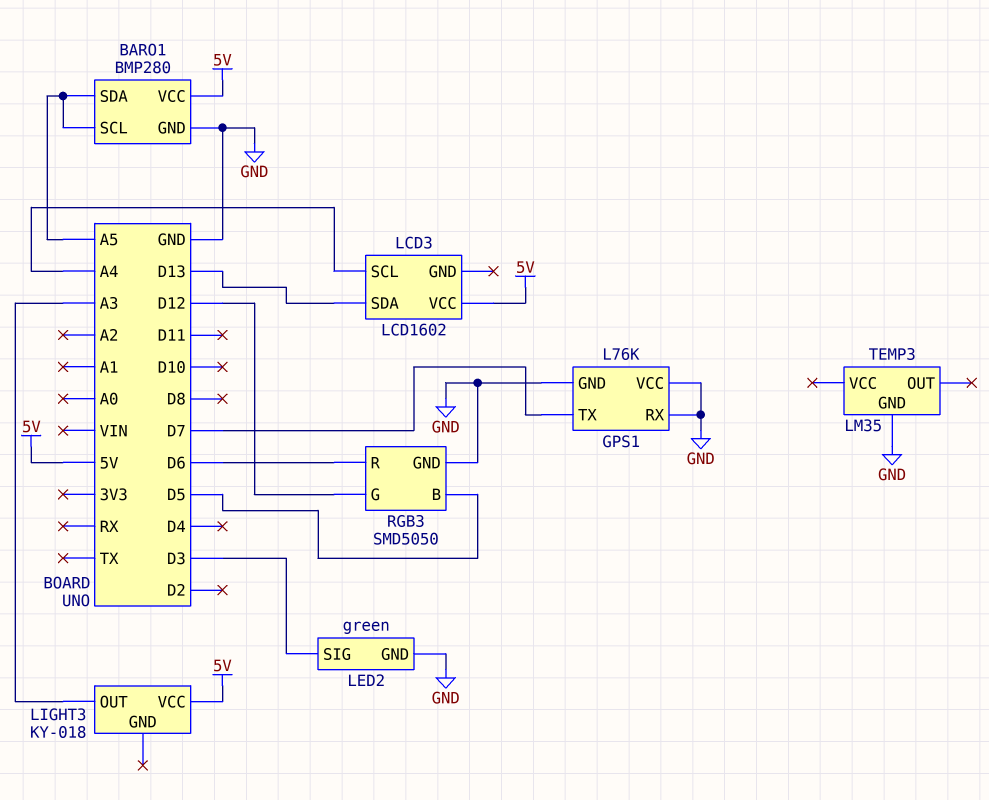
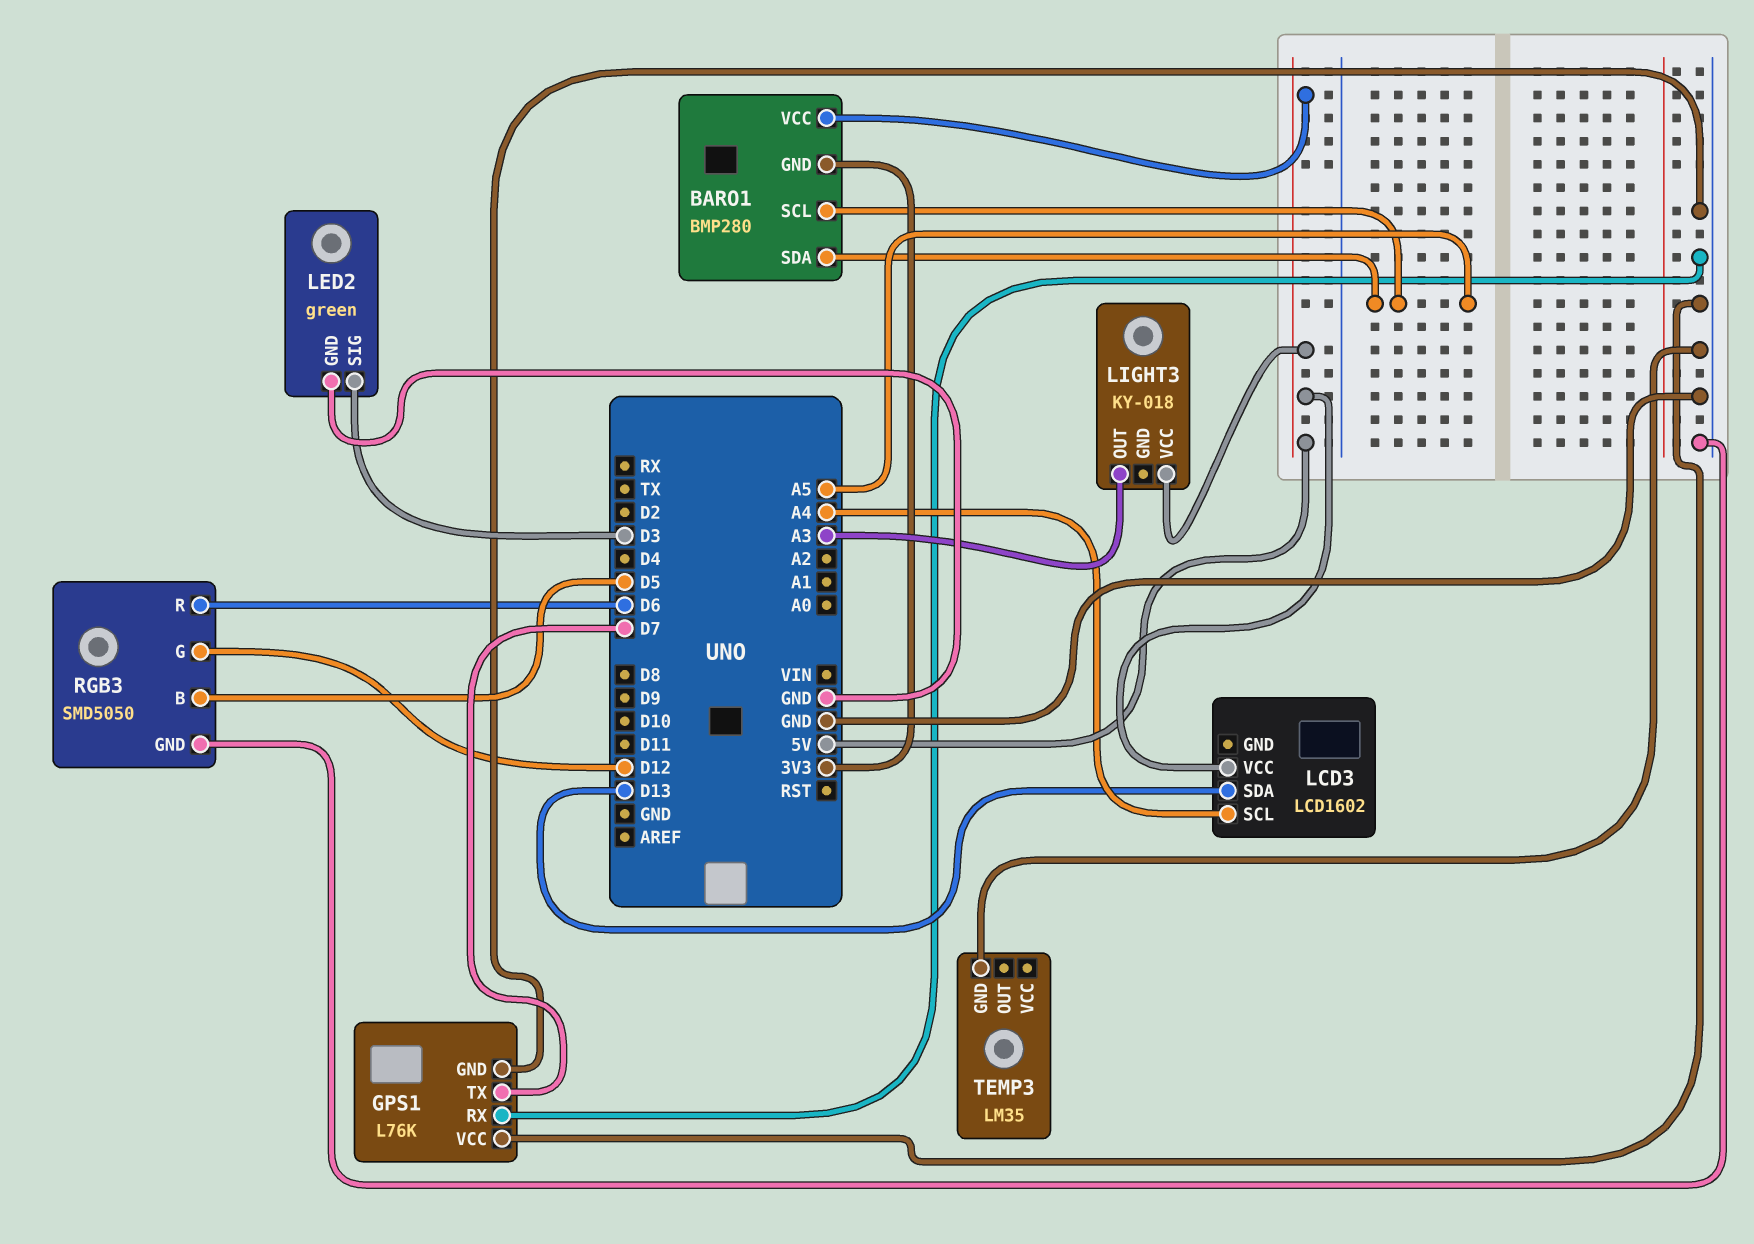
BARO1 pin GND: GND -> 3V3

